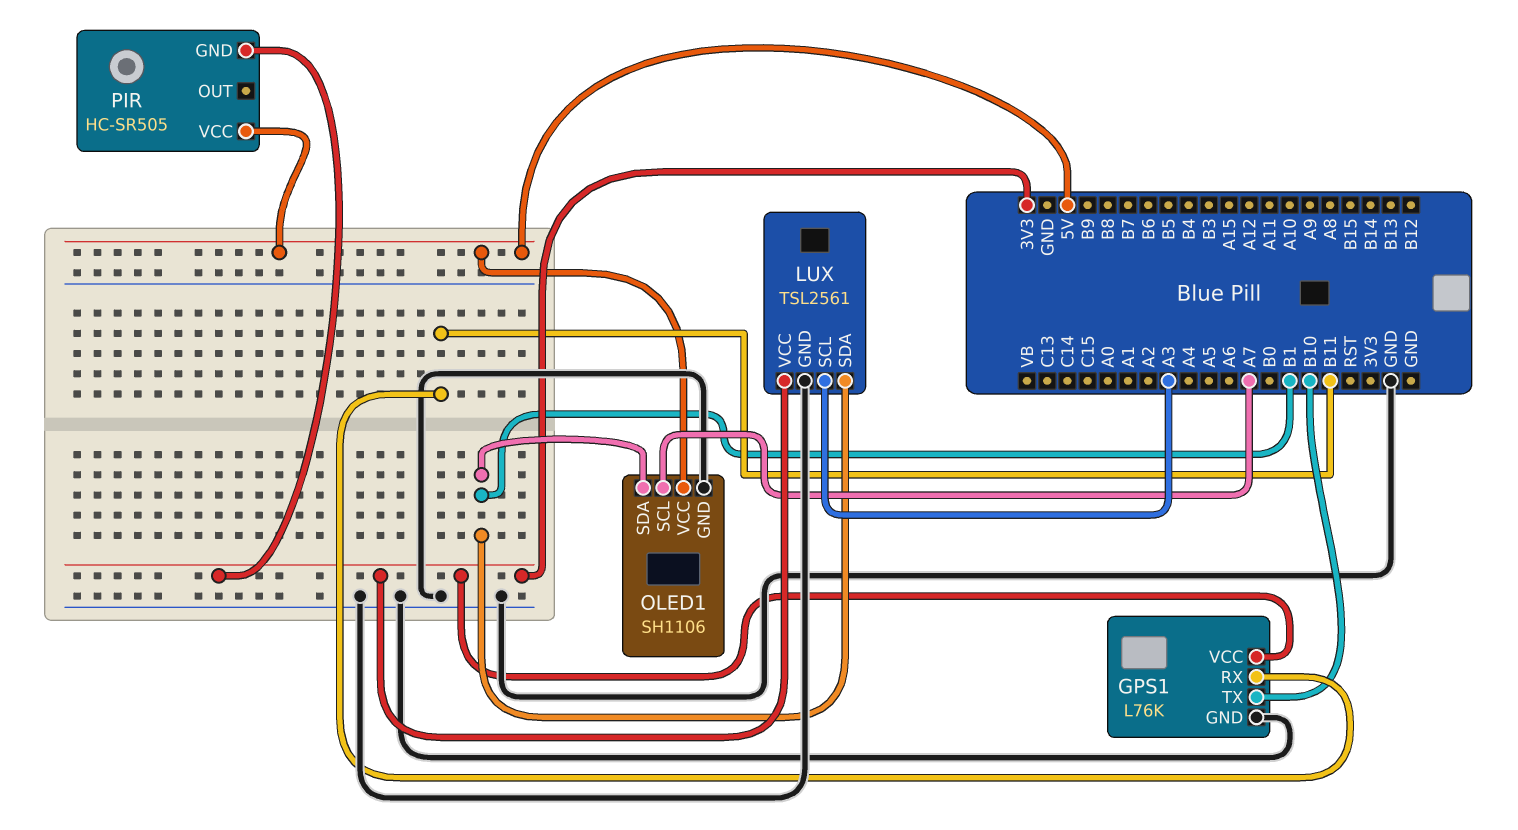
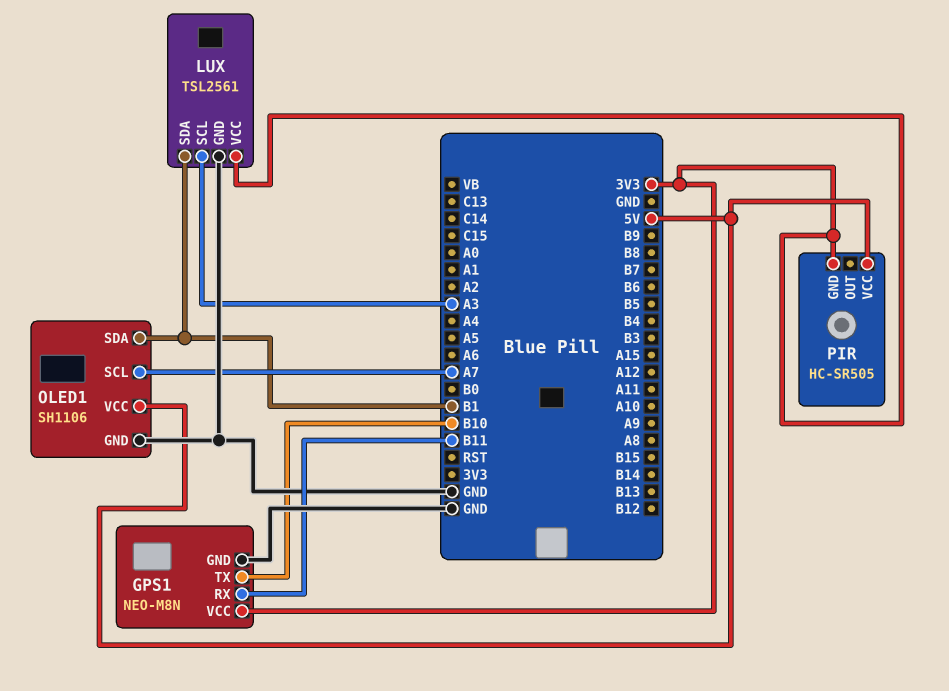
GPS1: L76K -> NEO-M8N

